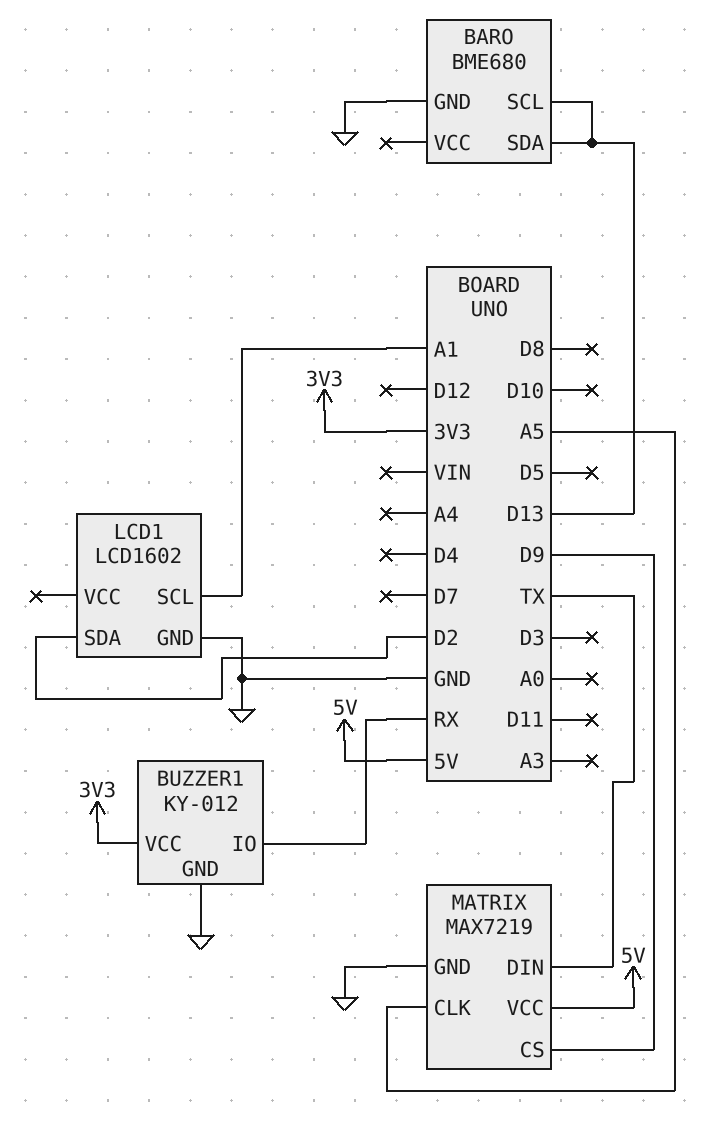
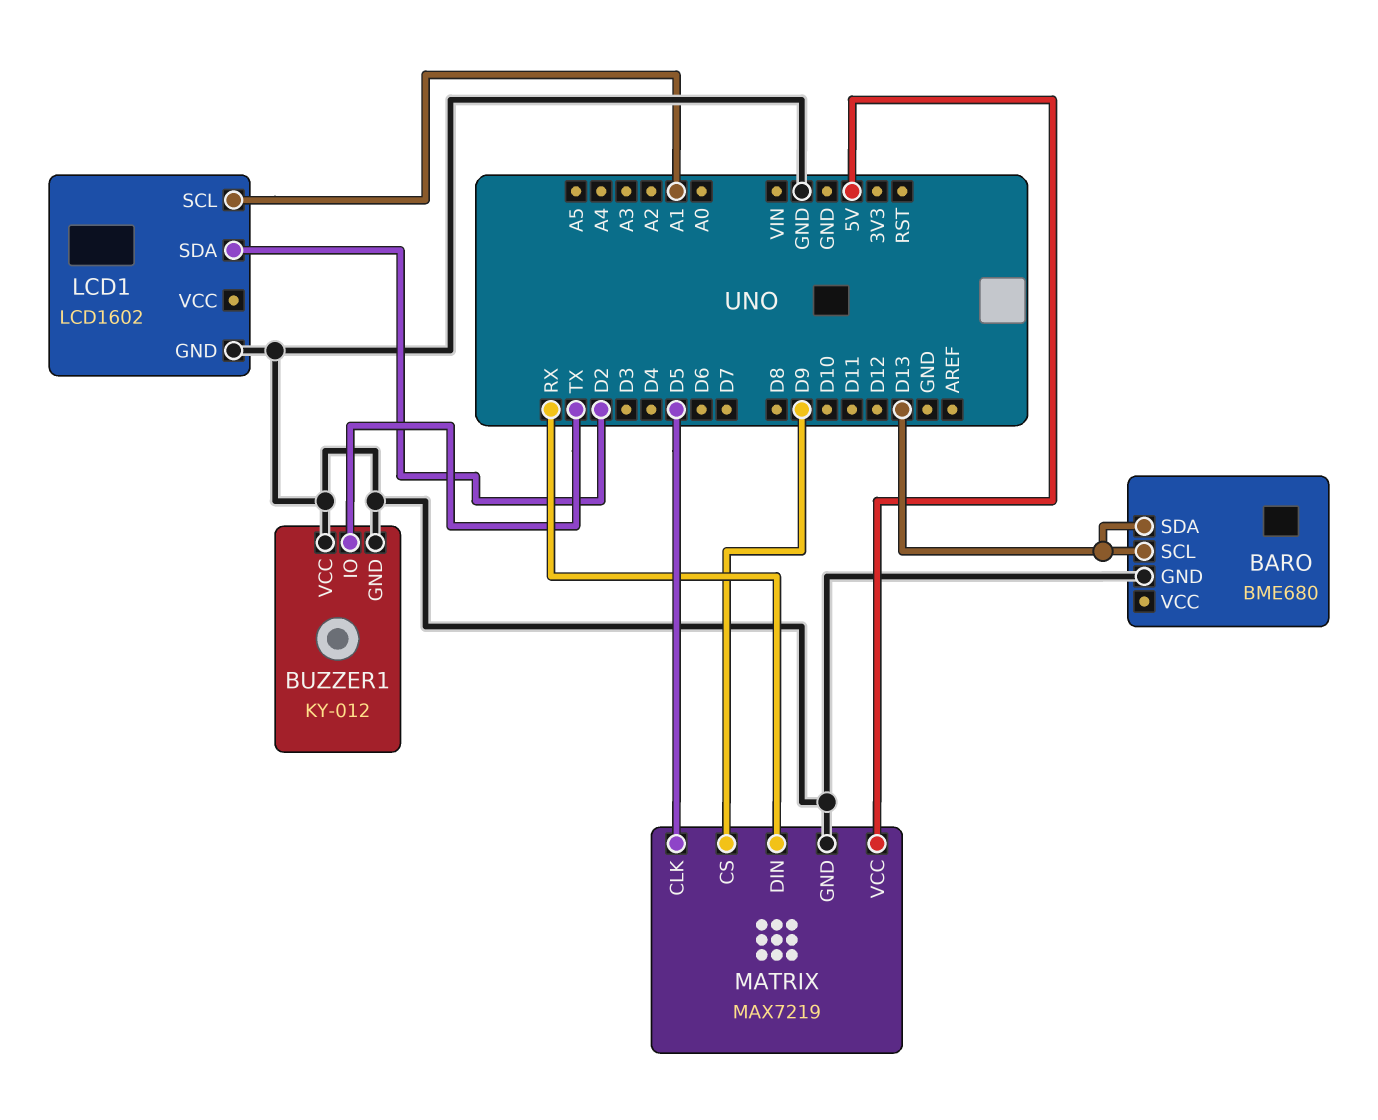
BUZZER1 pin IO: RX -> TX
BUZZER1 pin VCC: 3V3 -> GND
MATRIX pin CLK: A5 -> D5
MATRIX pin DIN: TX -> RX

